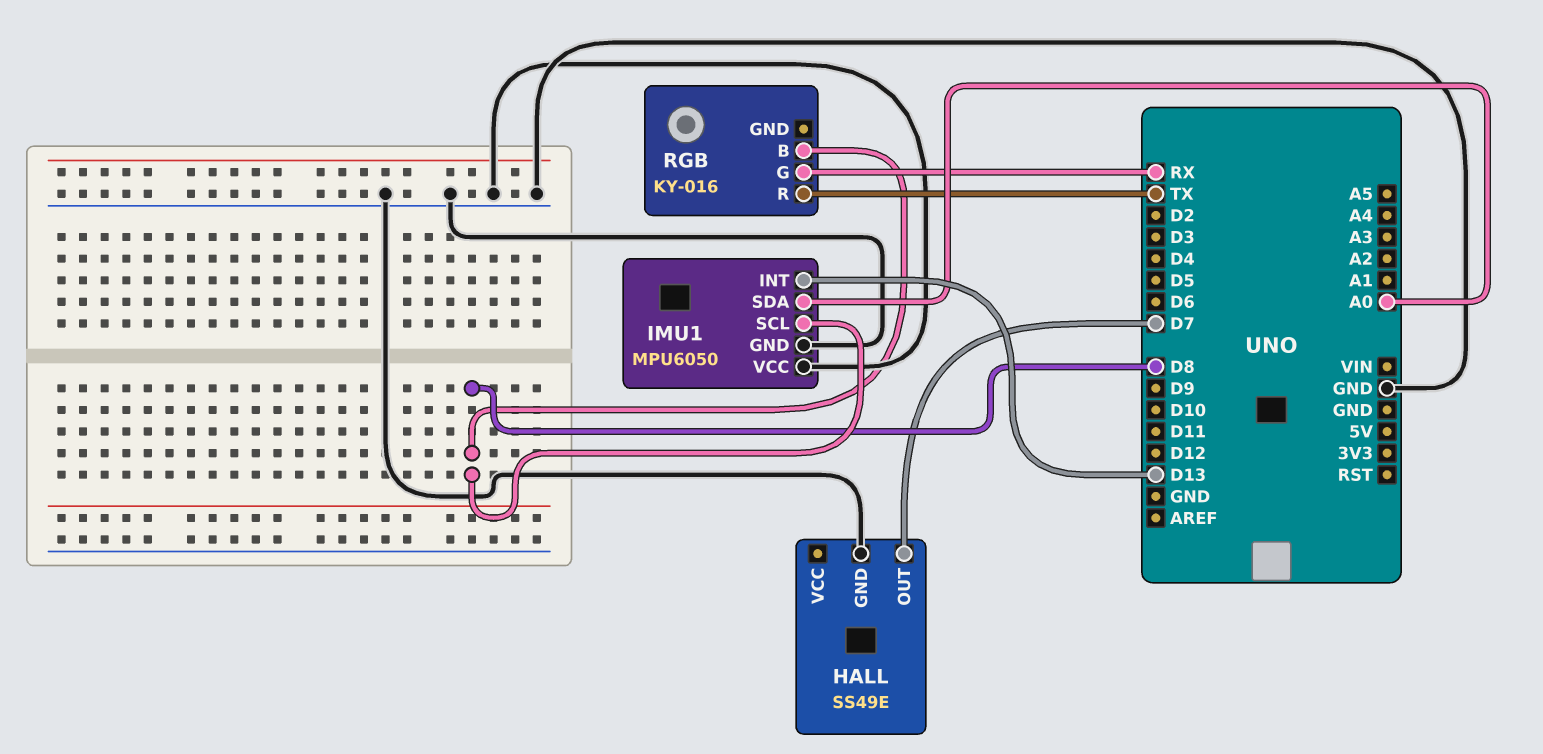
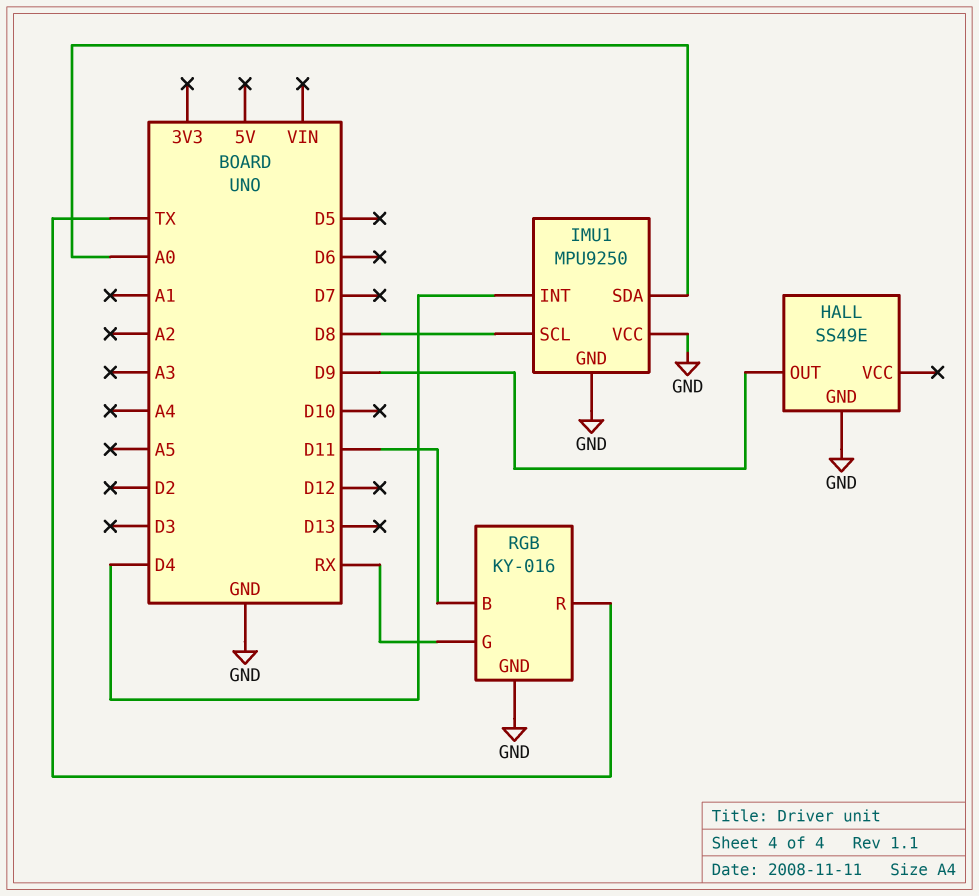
HALL pin OUT: D7 -> D9
IMU1: MPU6050 -> MPU9250
IMU1 pin INT: D13 -> D4
RGB pin B: D8 -> D11
RGB pin GND: none -> GND

